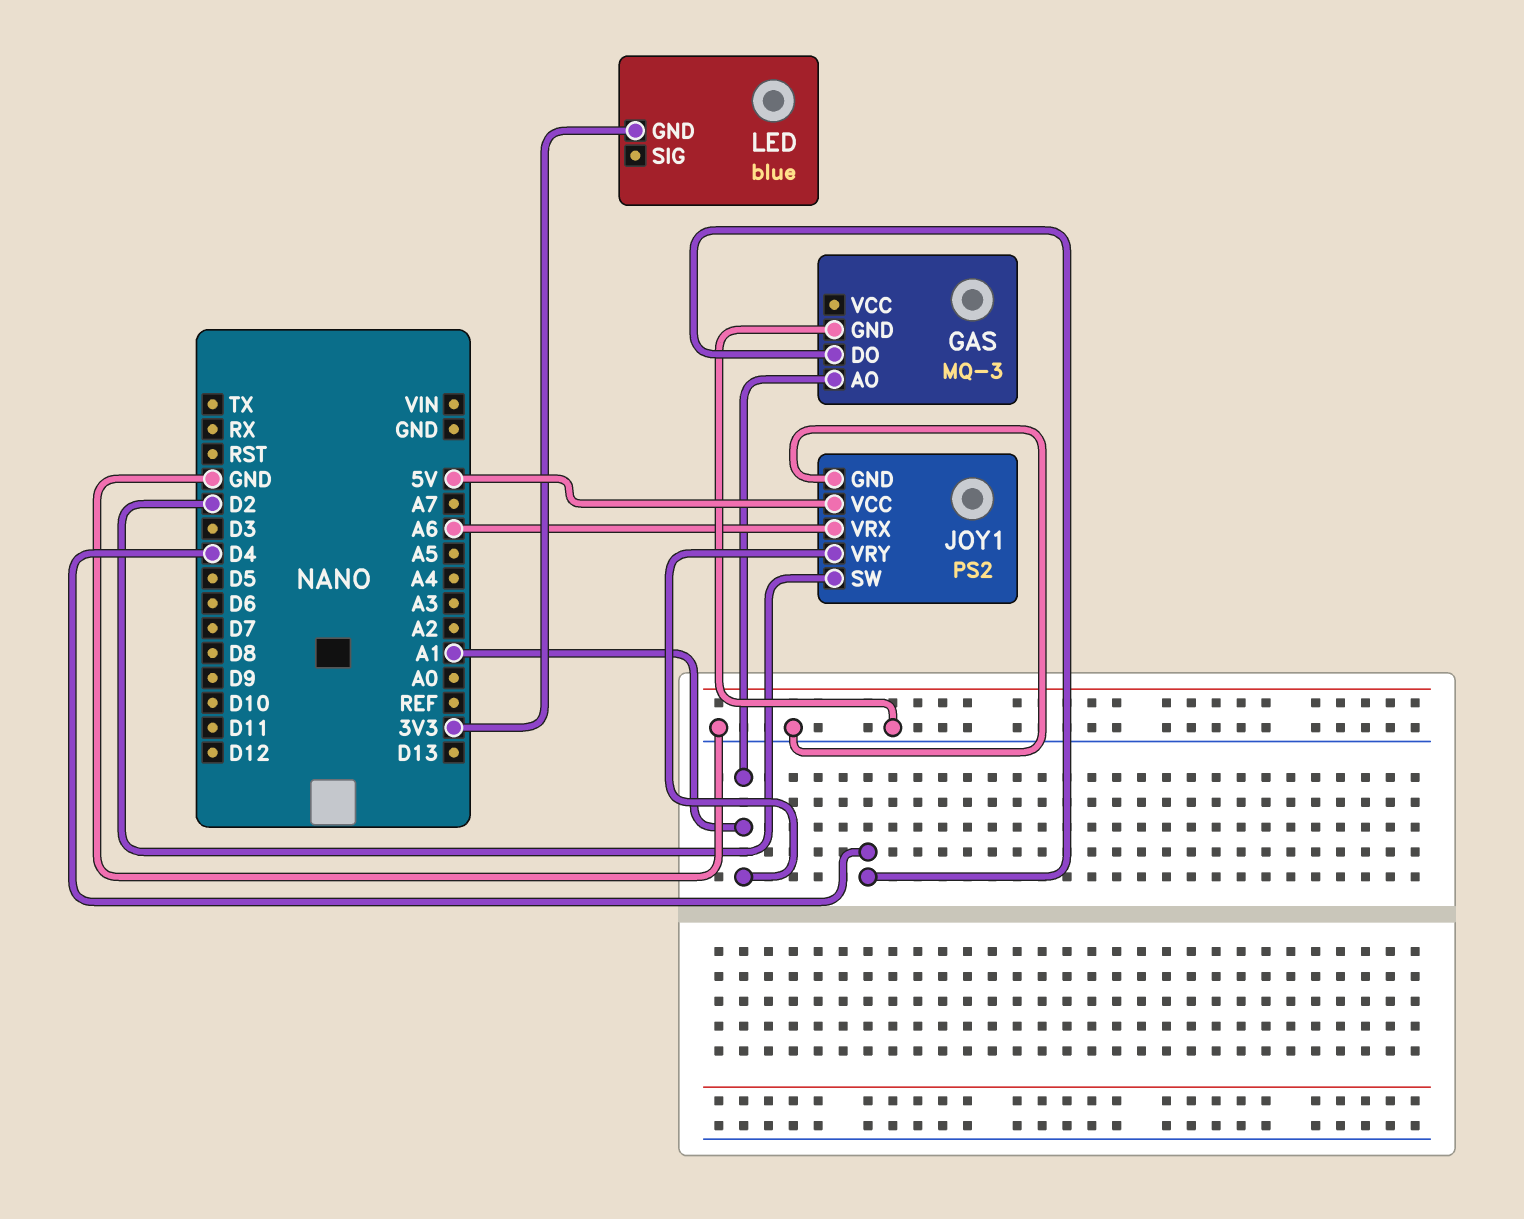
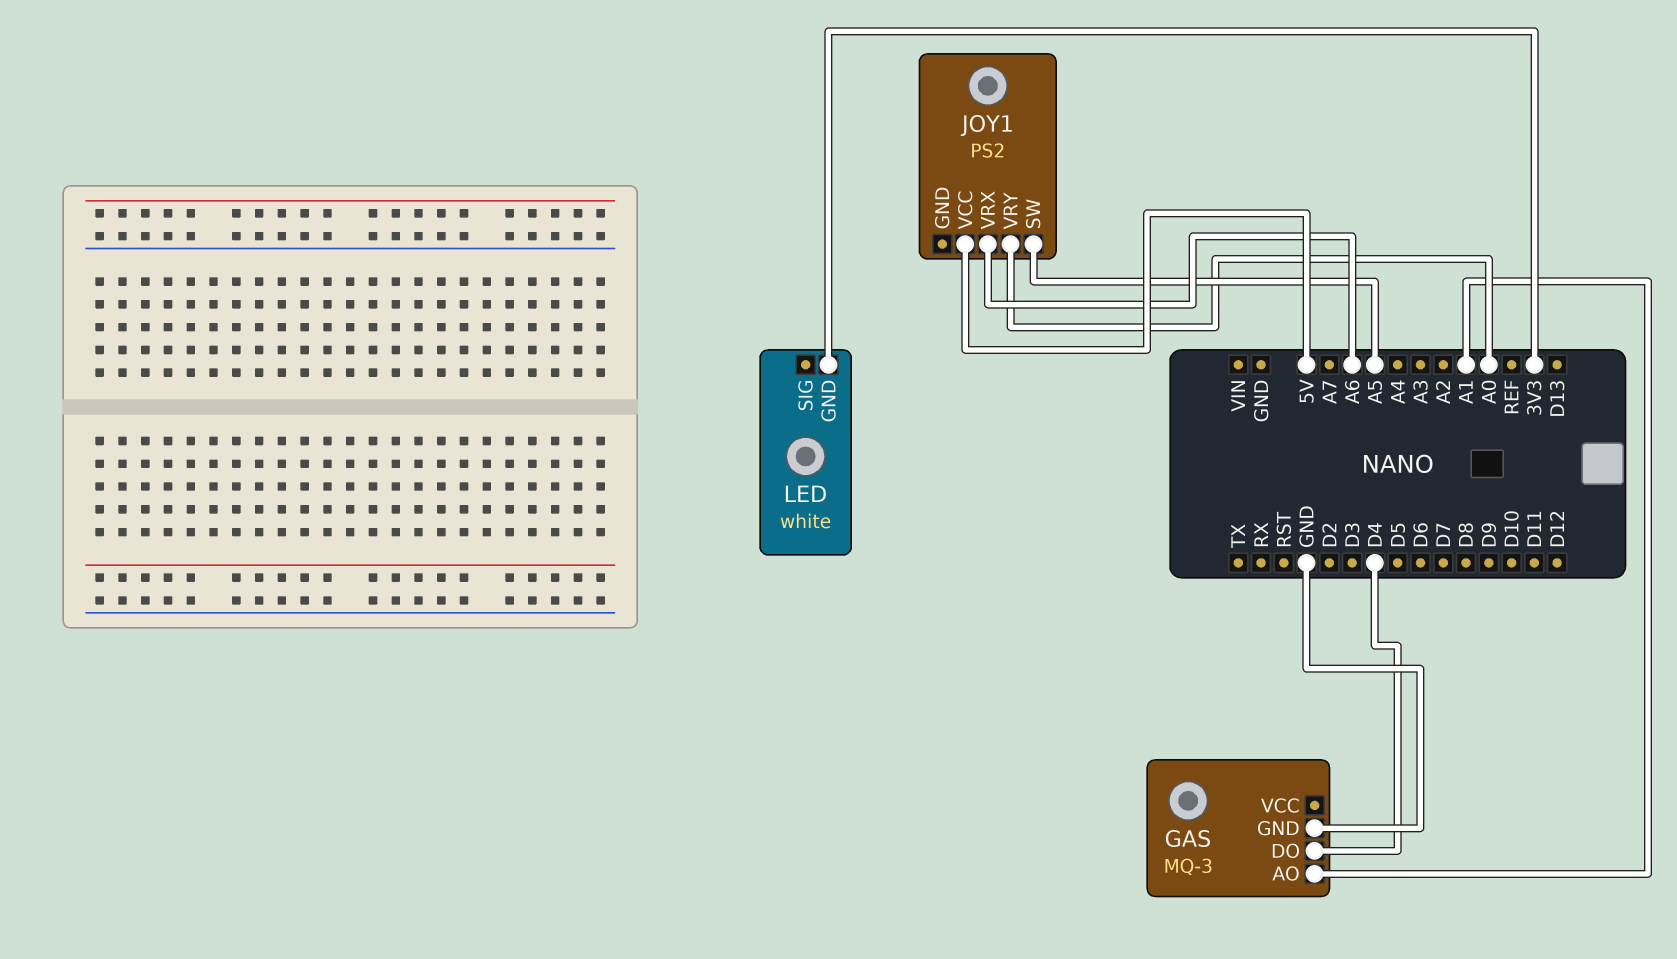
JOY1 pin GND: GND -> none
JOY1 pin SW: D2 -> A5
JOY1 pin VRY: A1 -> A0
LED: blue -> white

